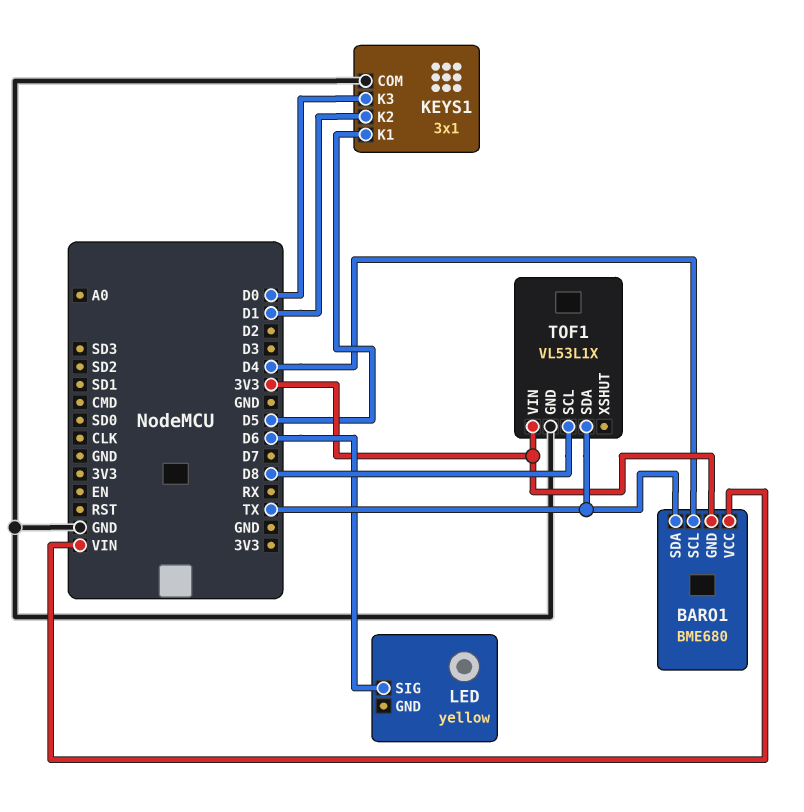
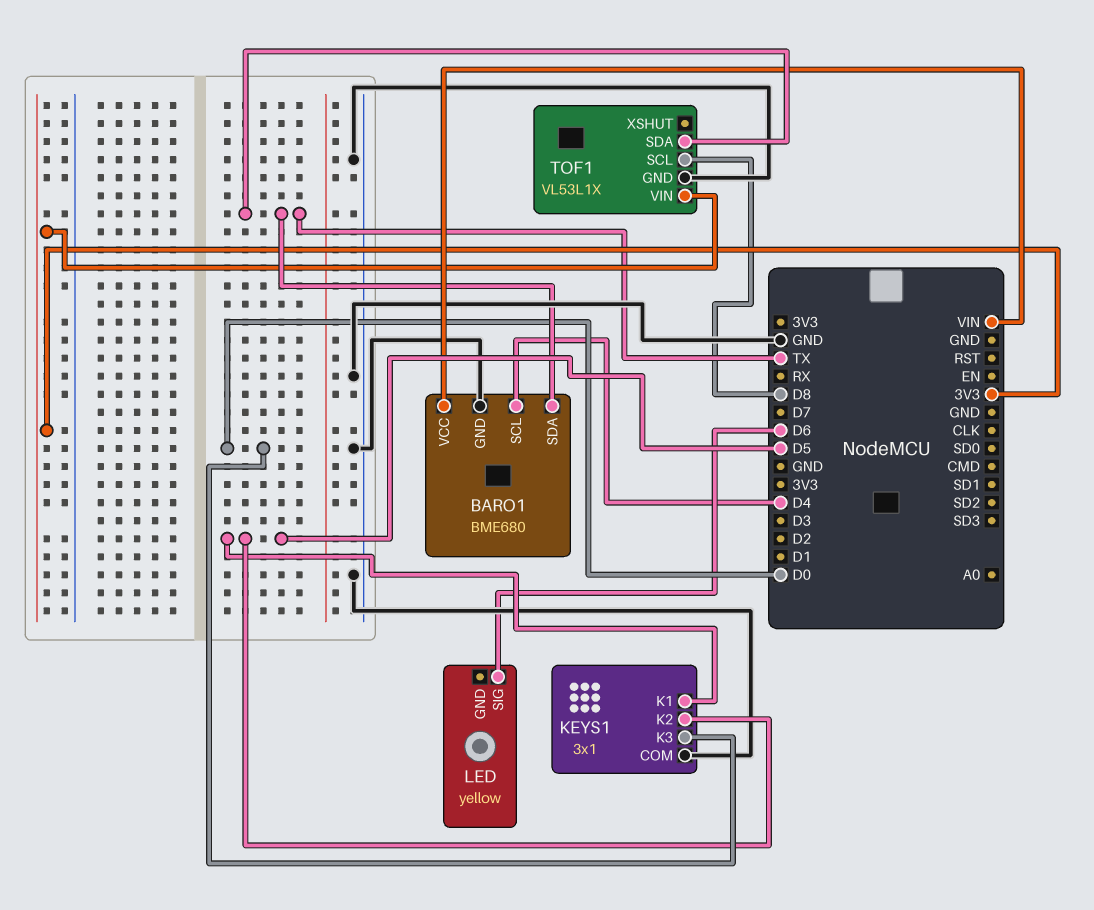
BARO1 pin GND: 3V3 -> GND
KEYS1 pin K2: D1 -> D5

